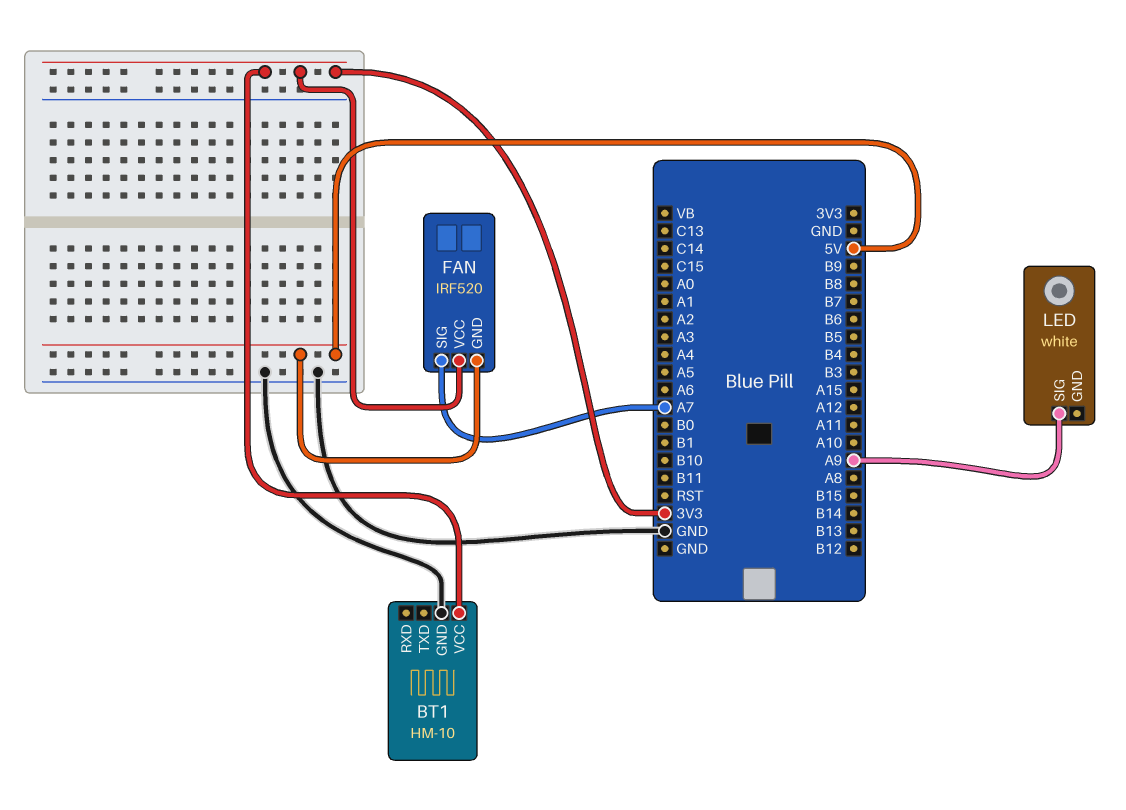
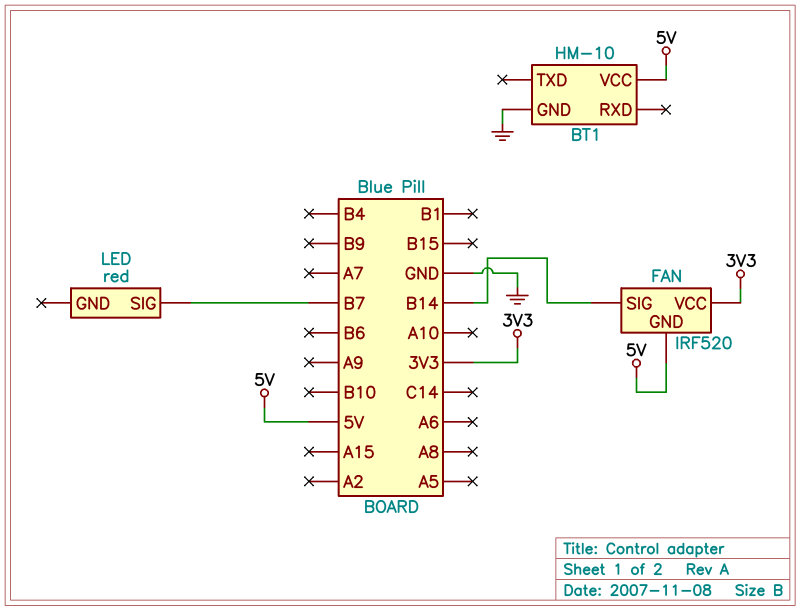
BT1 pin VCC: 3V3 -> 5V
FAN pin SIG: A7 -> B14
LED: white -> red
LED pin SIG: A9 -> B7

